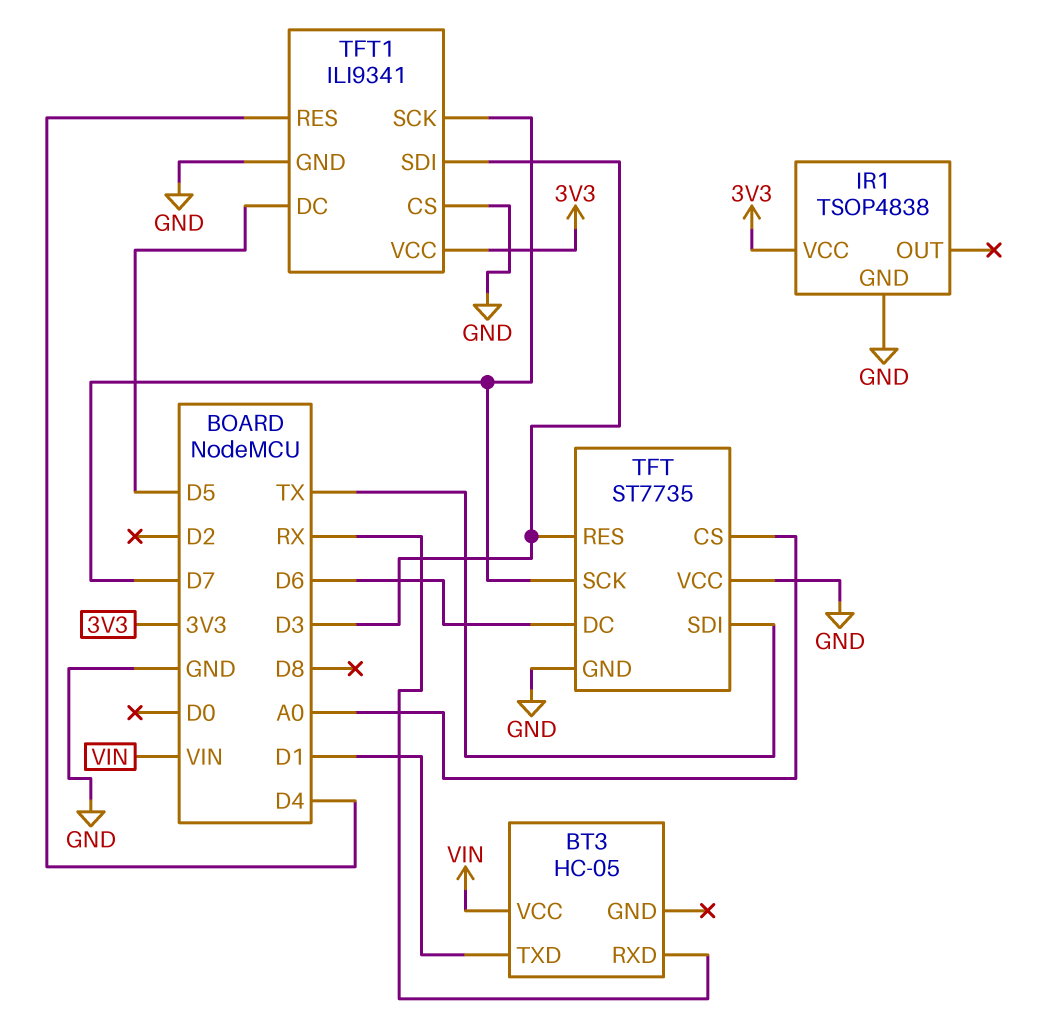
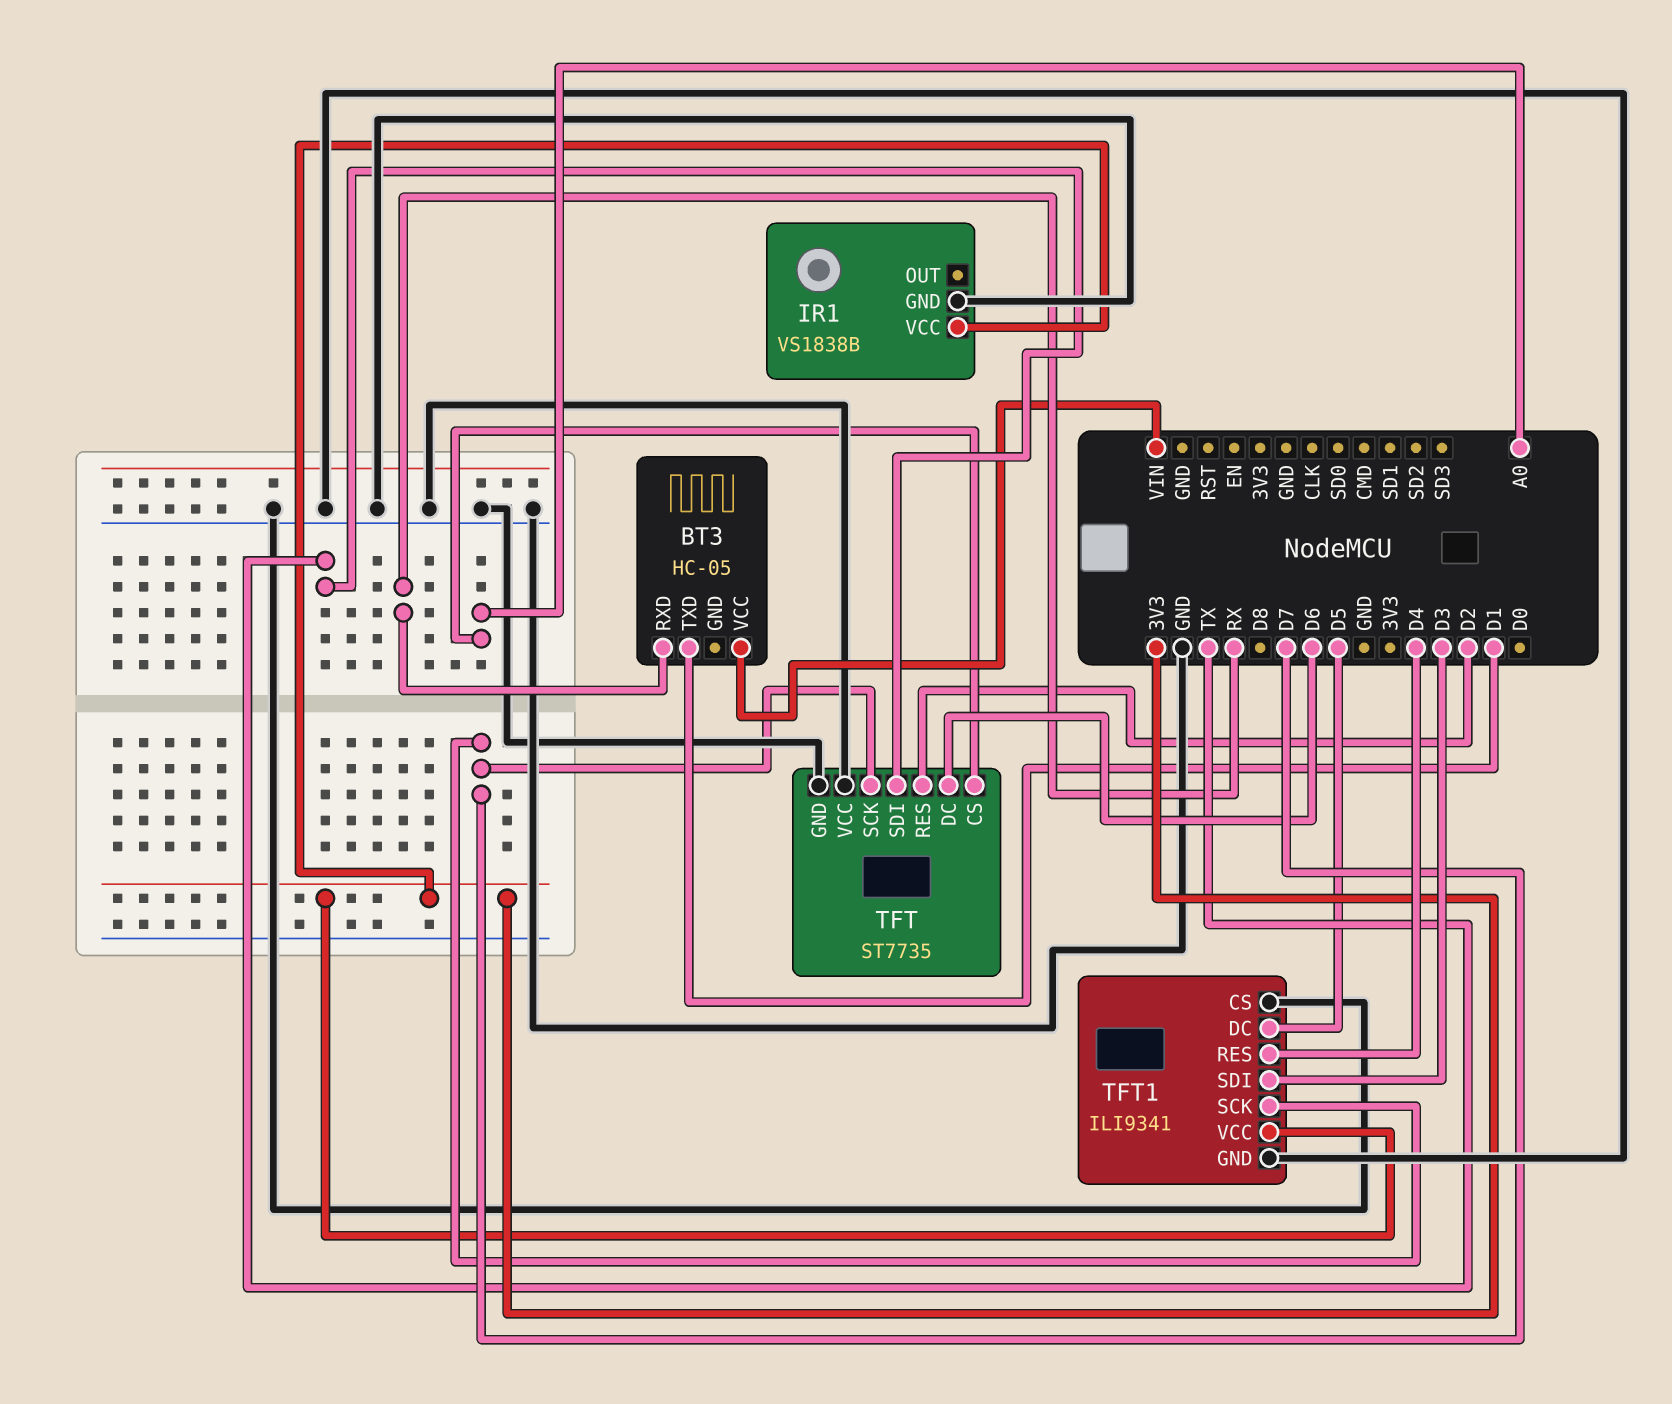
IR1: TSOP4838 -> VS1838B
TFT pin RES: D3 -> D2

